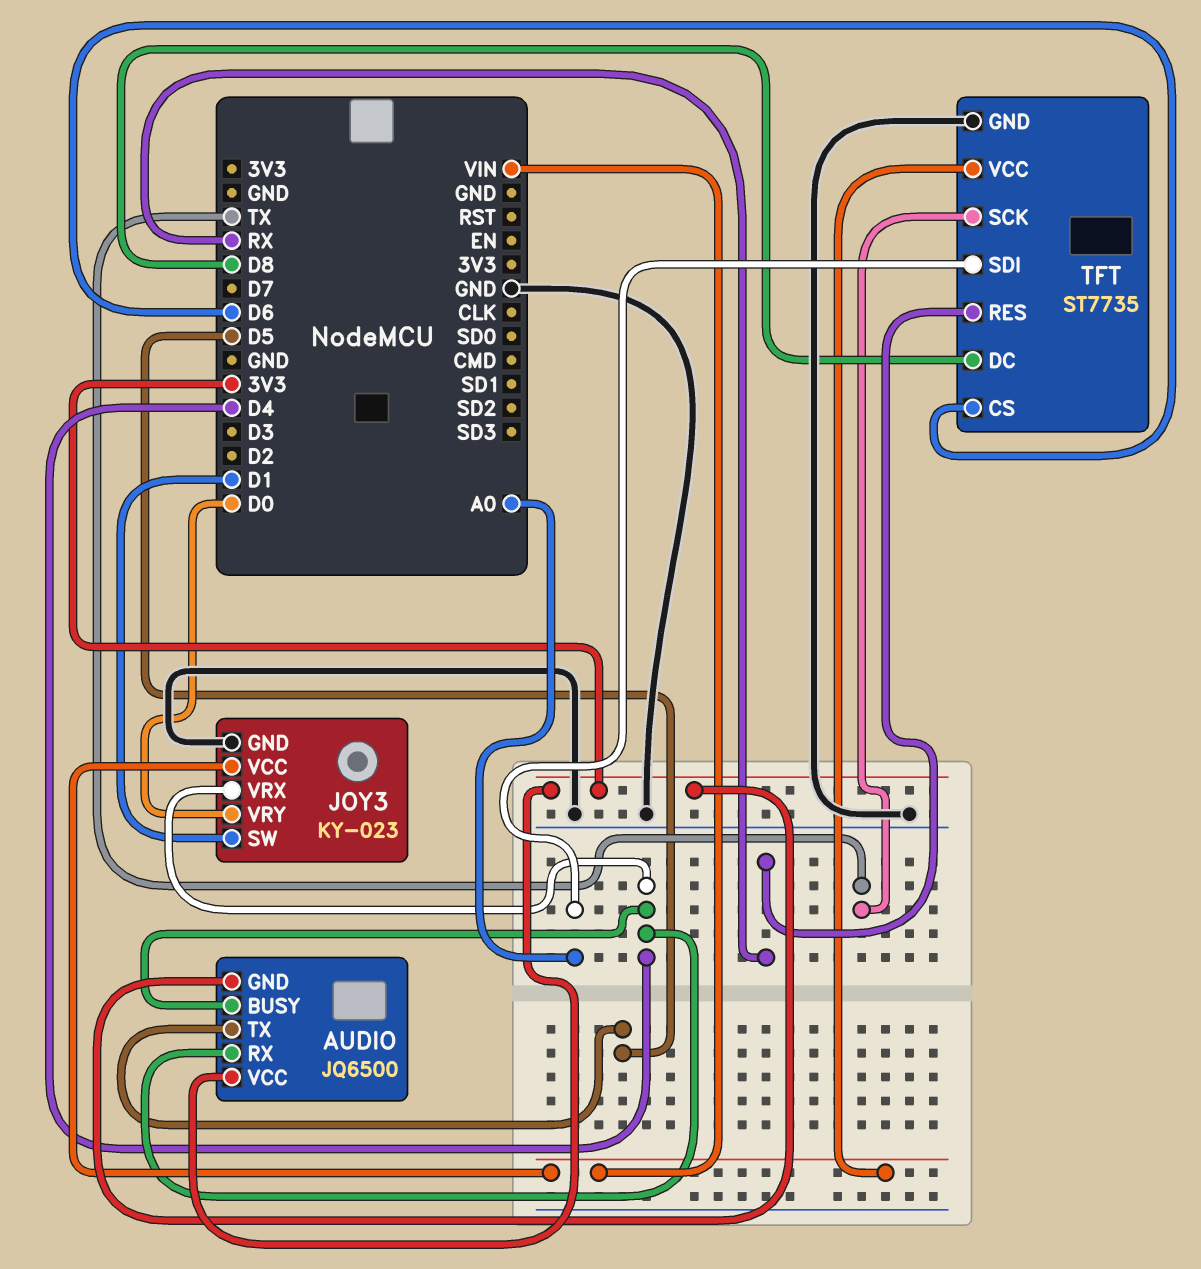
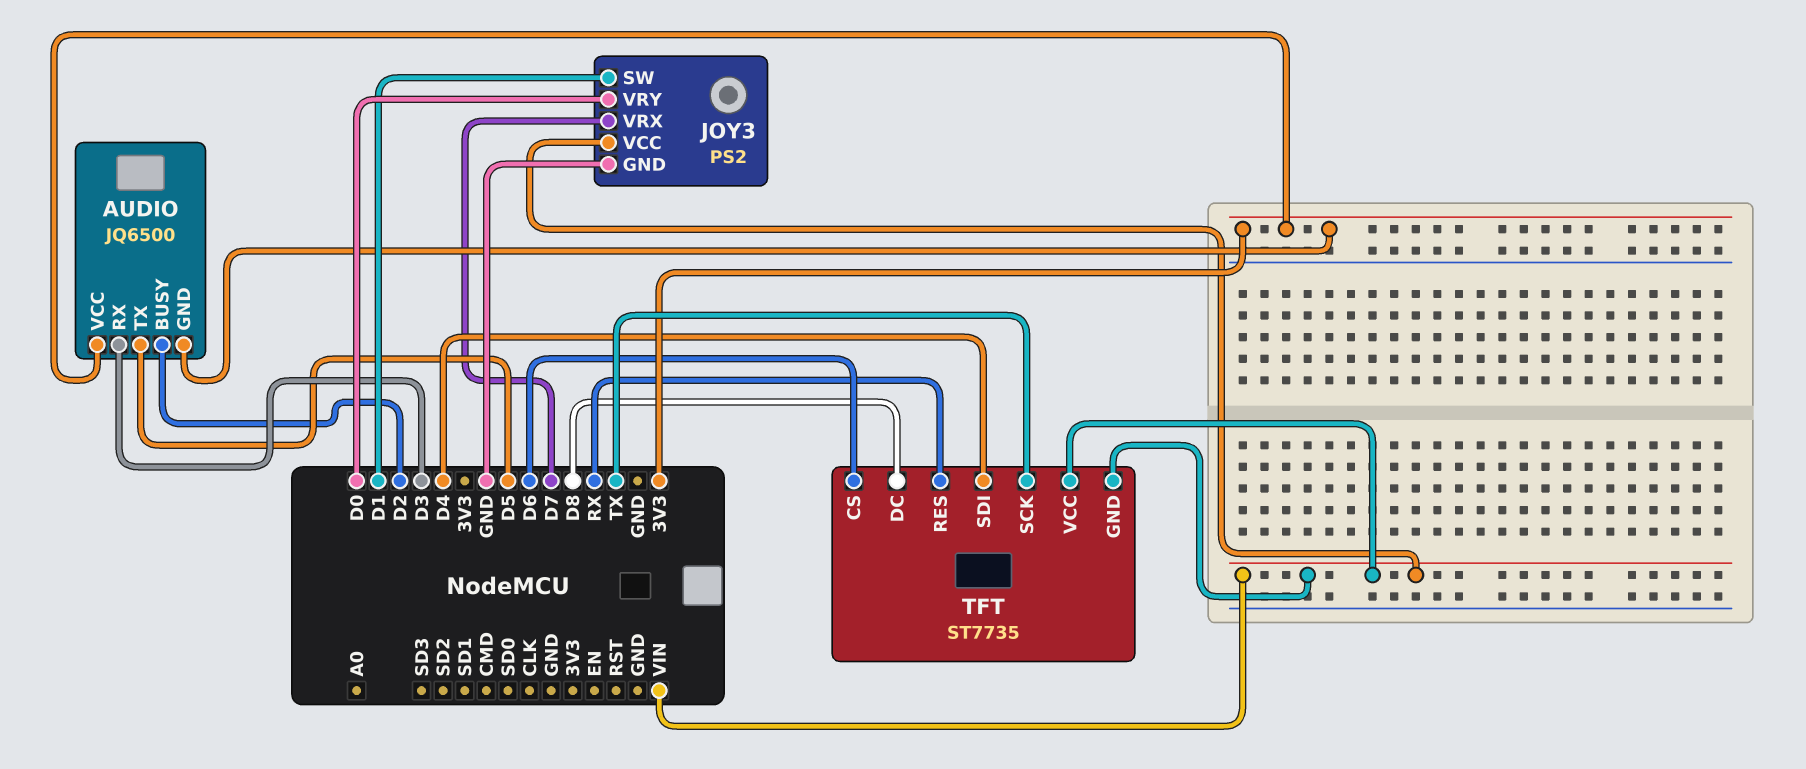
AUDIO pin BUSY: D4 -> D2
AUDIO pin RX: D4 -> D3
JOY3: KY-023 -> PS2
JOY3 pin VRX: D4 -> D7
TFT pin GND: GND -> VIN
TFT pin SDI: A0 -> D4

